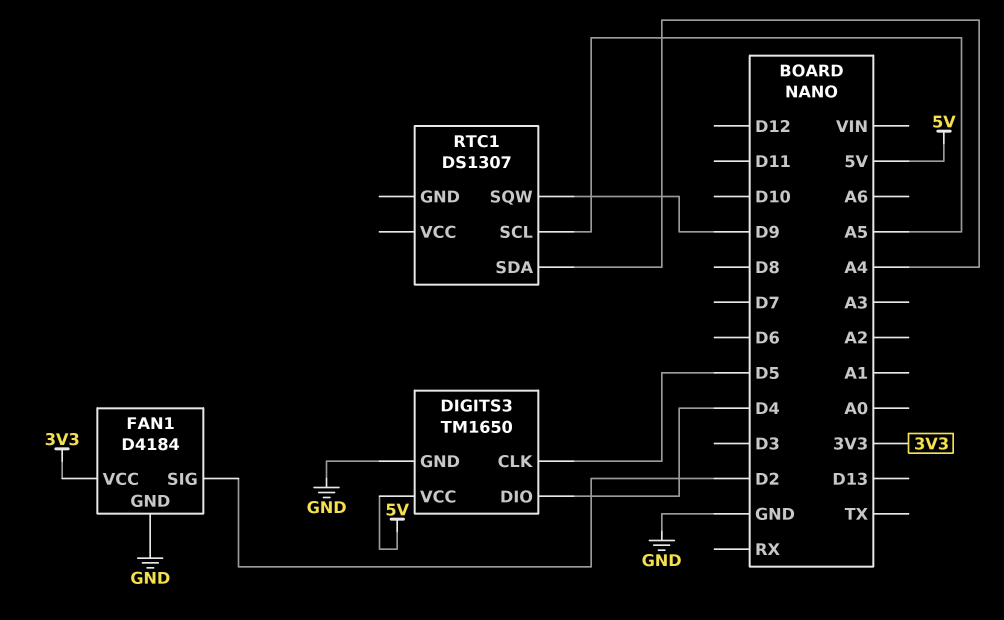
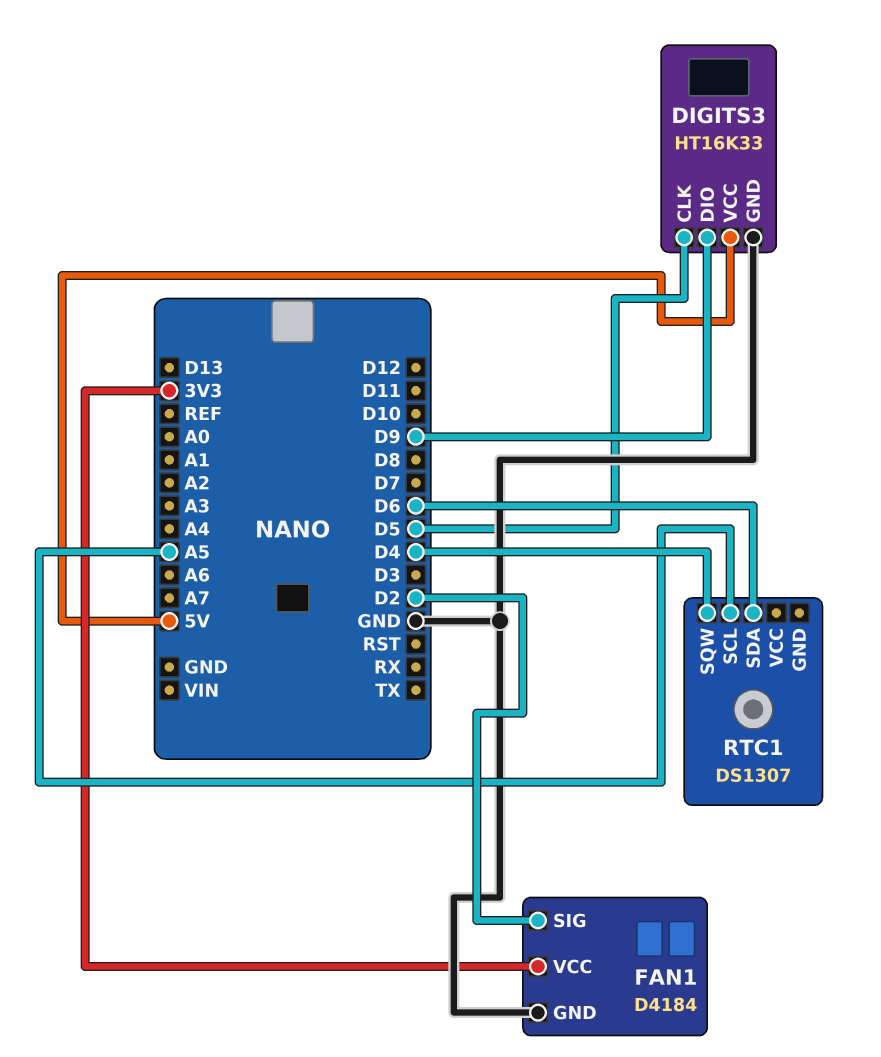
DIGITS3: TM1650 -> HT16K33
DIGITS3 pin DIO: D4 -> D9
RTC1 pin SDA: A4 -> D6
RTC1 pin SQW: D9 -> D4

